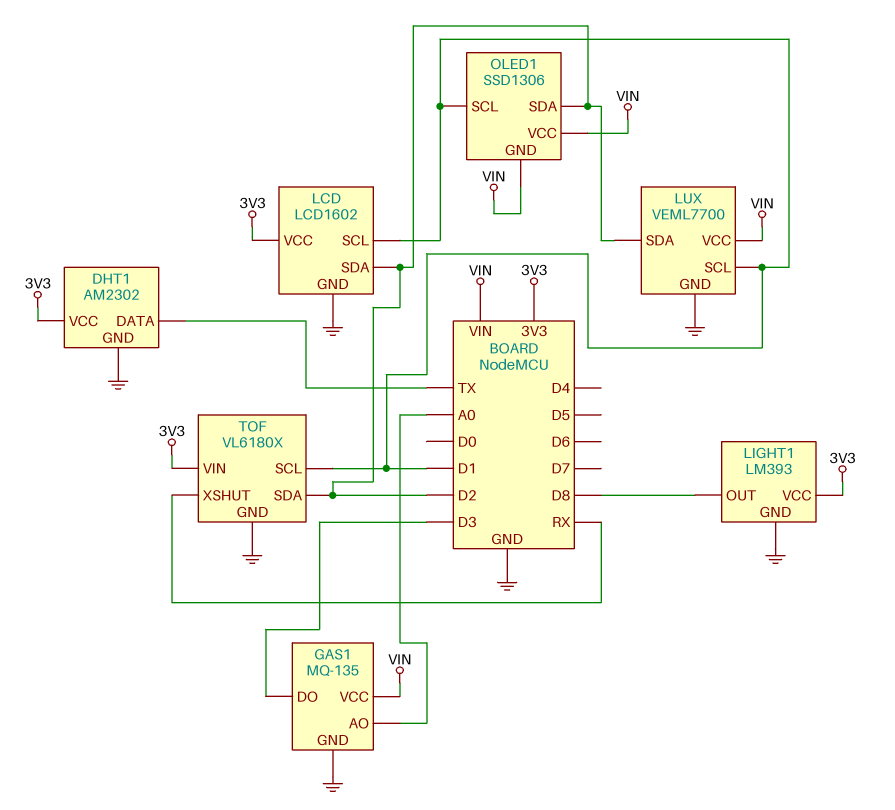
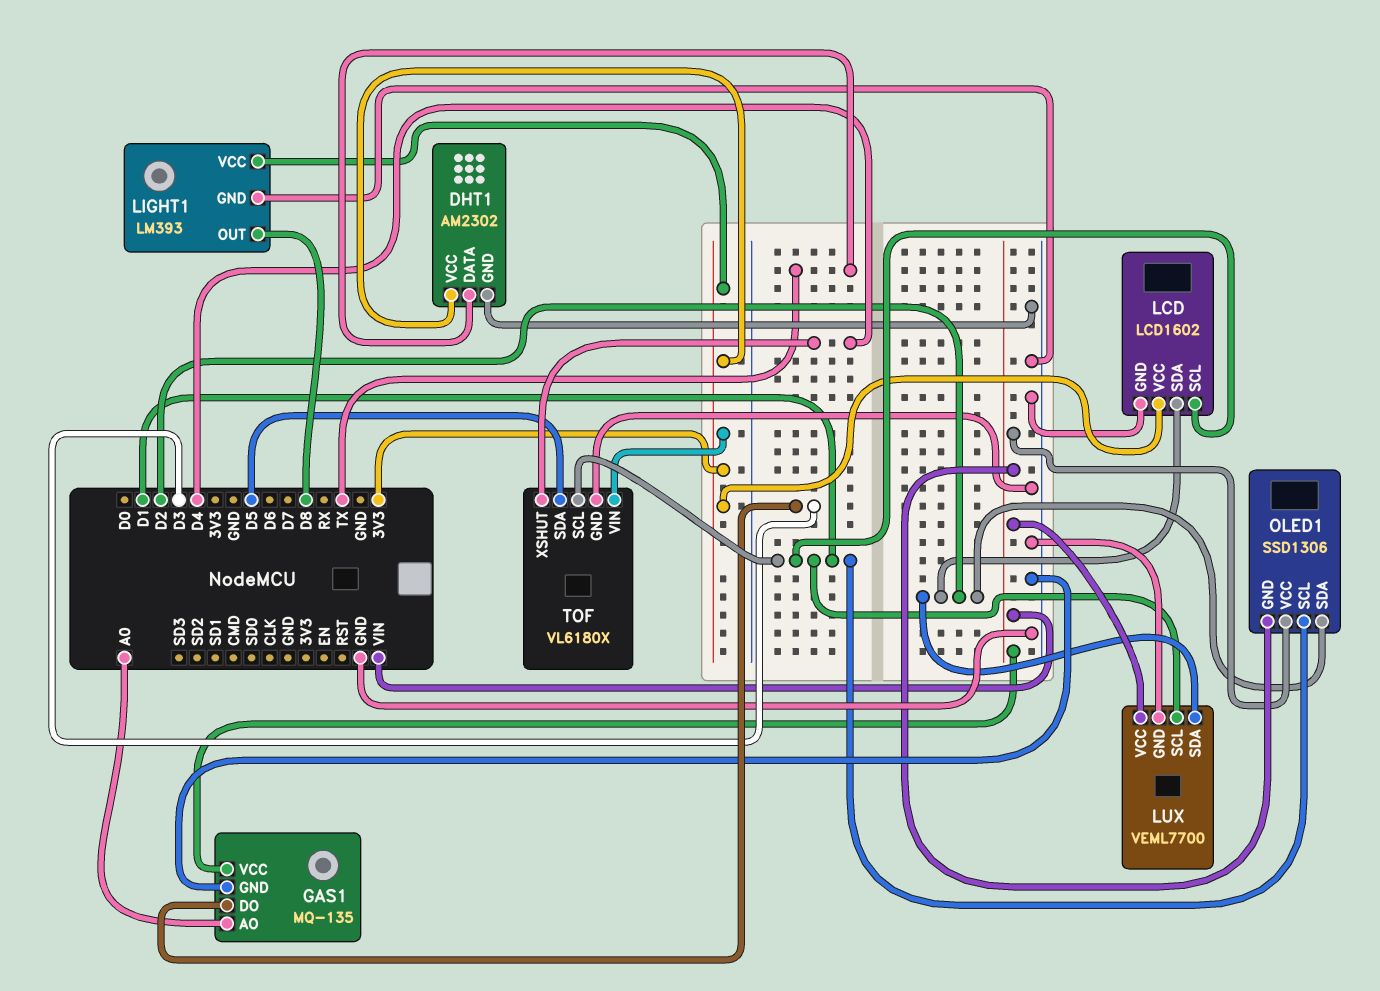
TOF pin SDA: D2 -> D5
TOF pin XSHUT: RX -> D4

